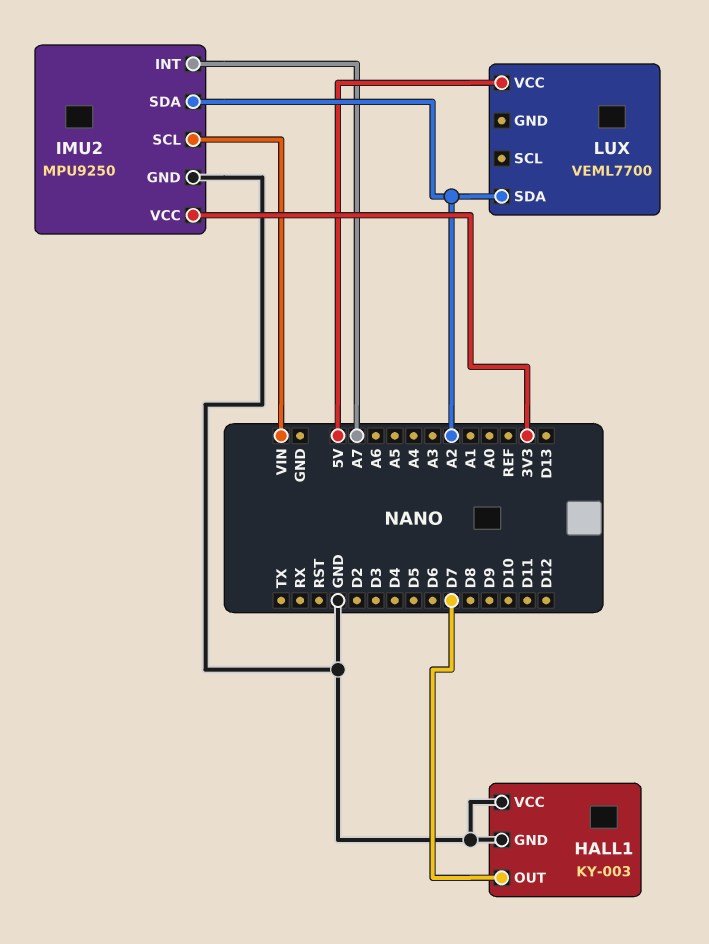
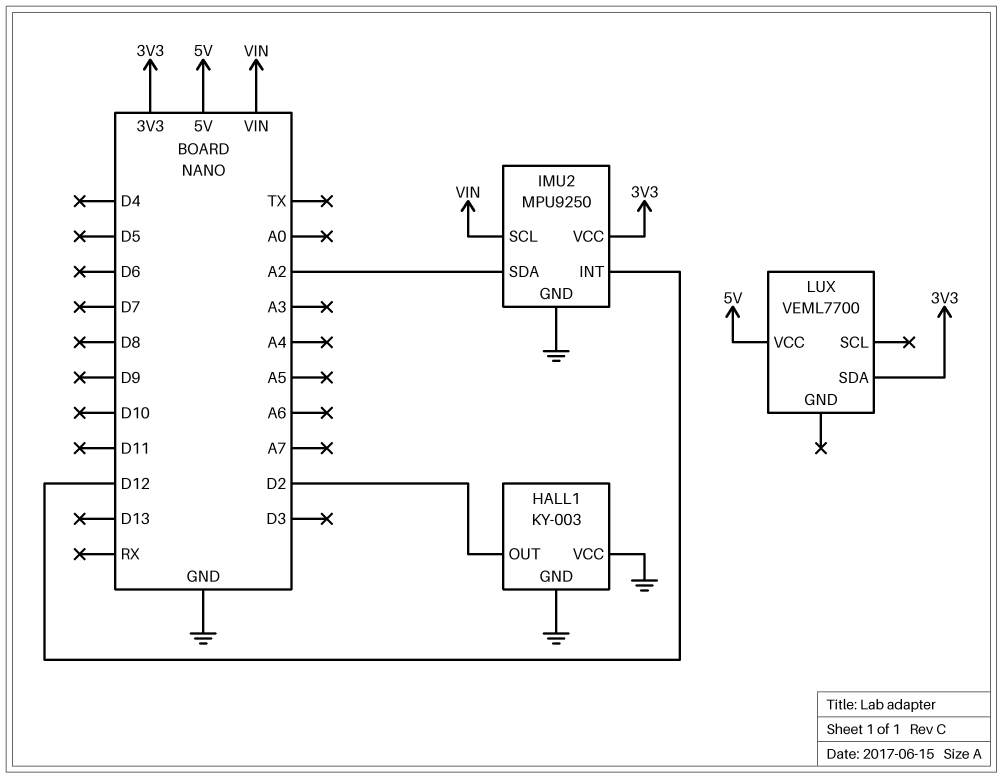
HALL1 pin OUT: D7 -> D2
IMU2 pin INT: A7 -> D12
LUX pin SDA: A2 -> 3V3

